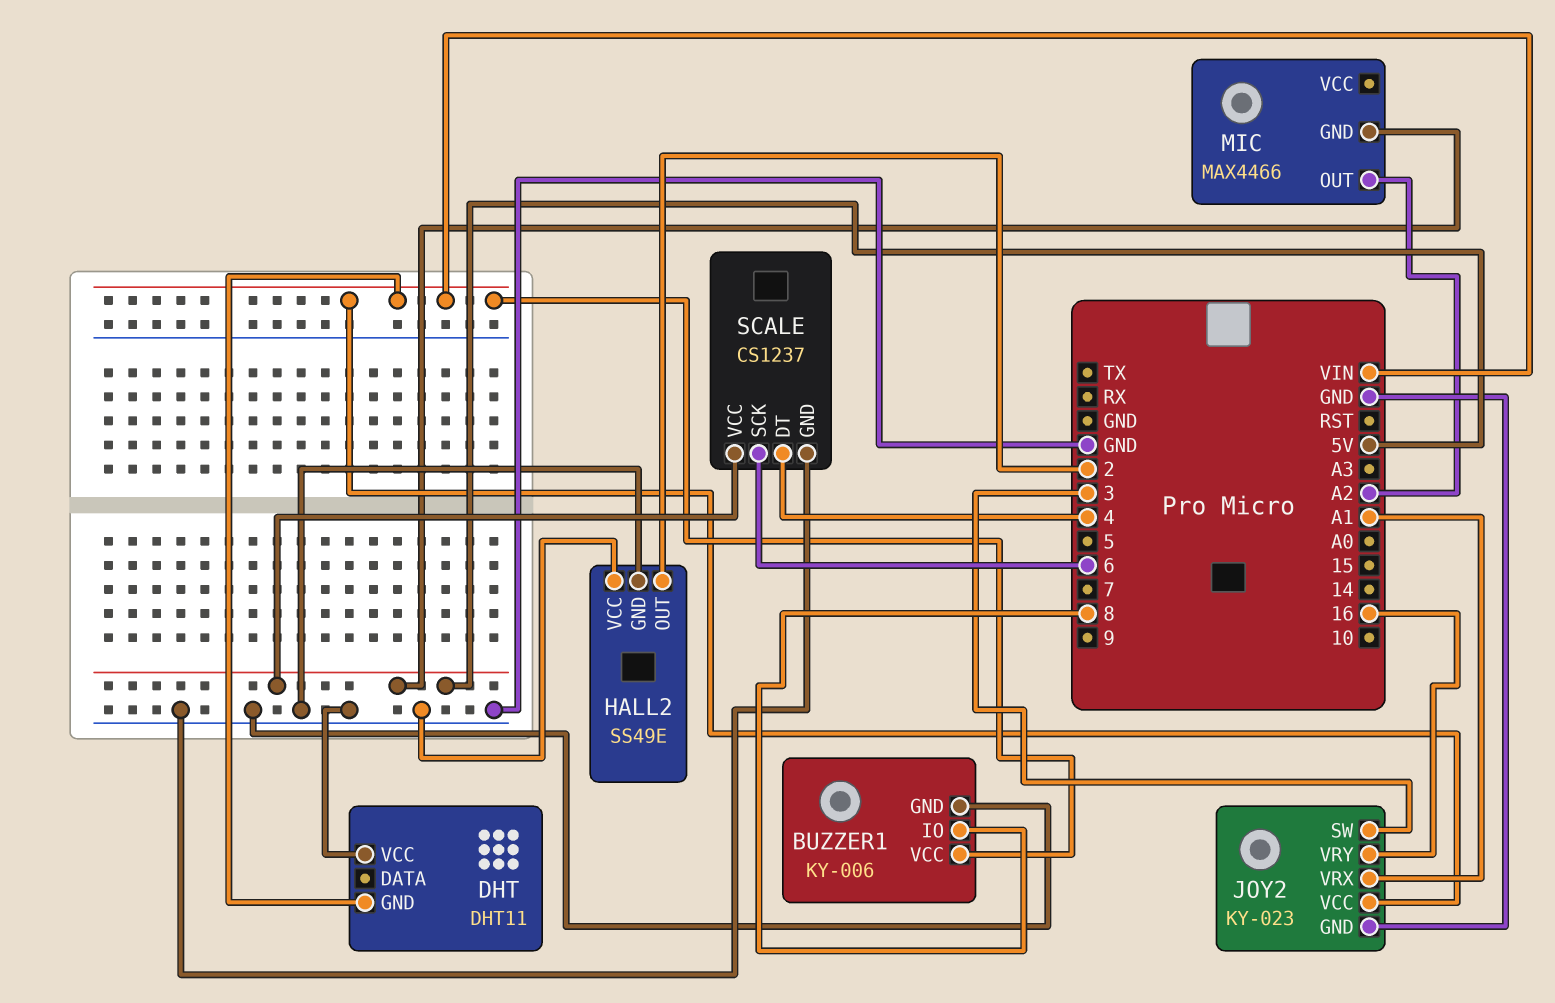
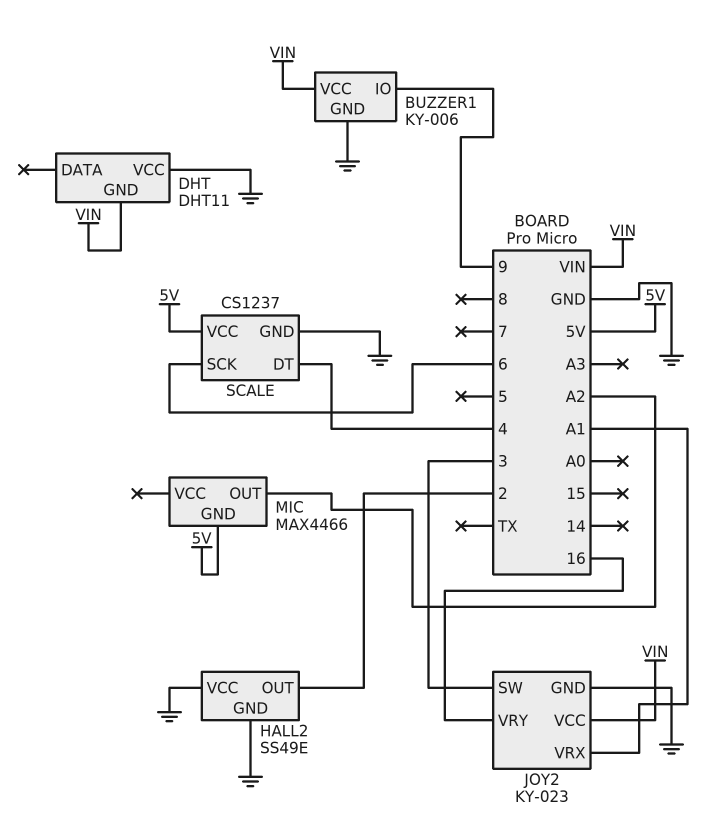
BUZZER1 pin IO: 8 -> 9

